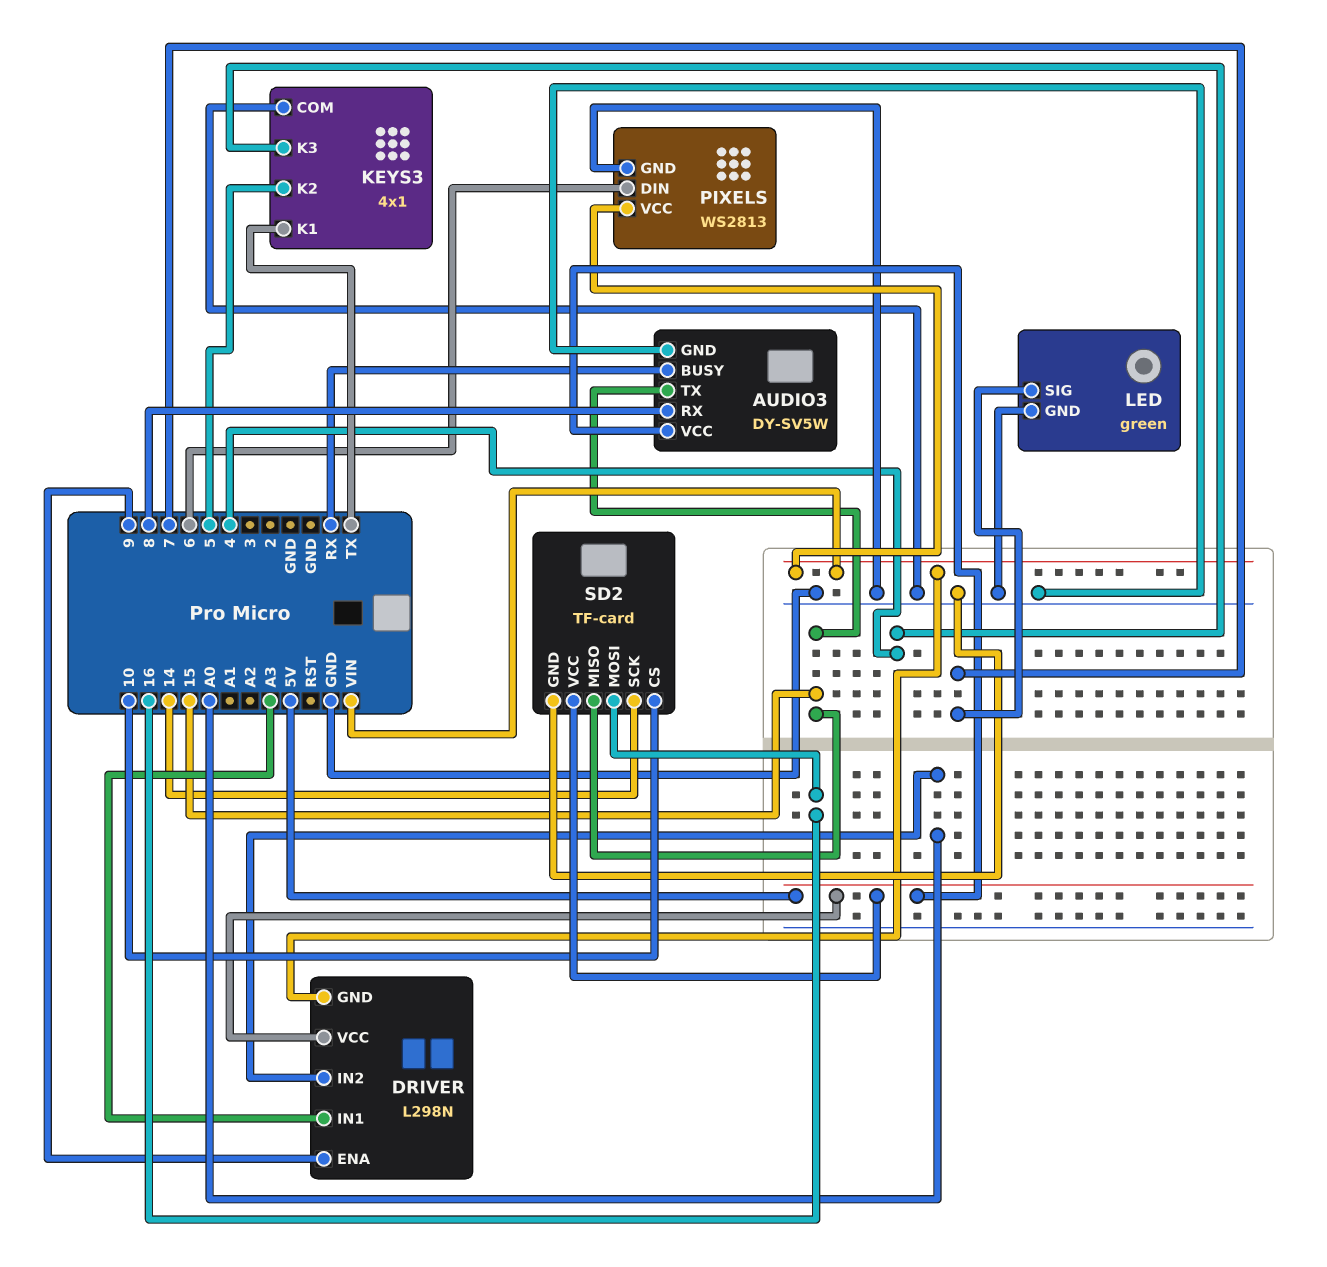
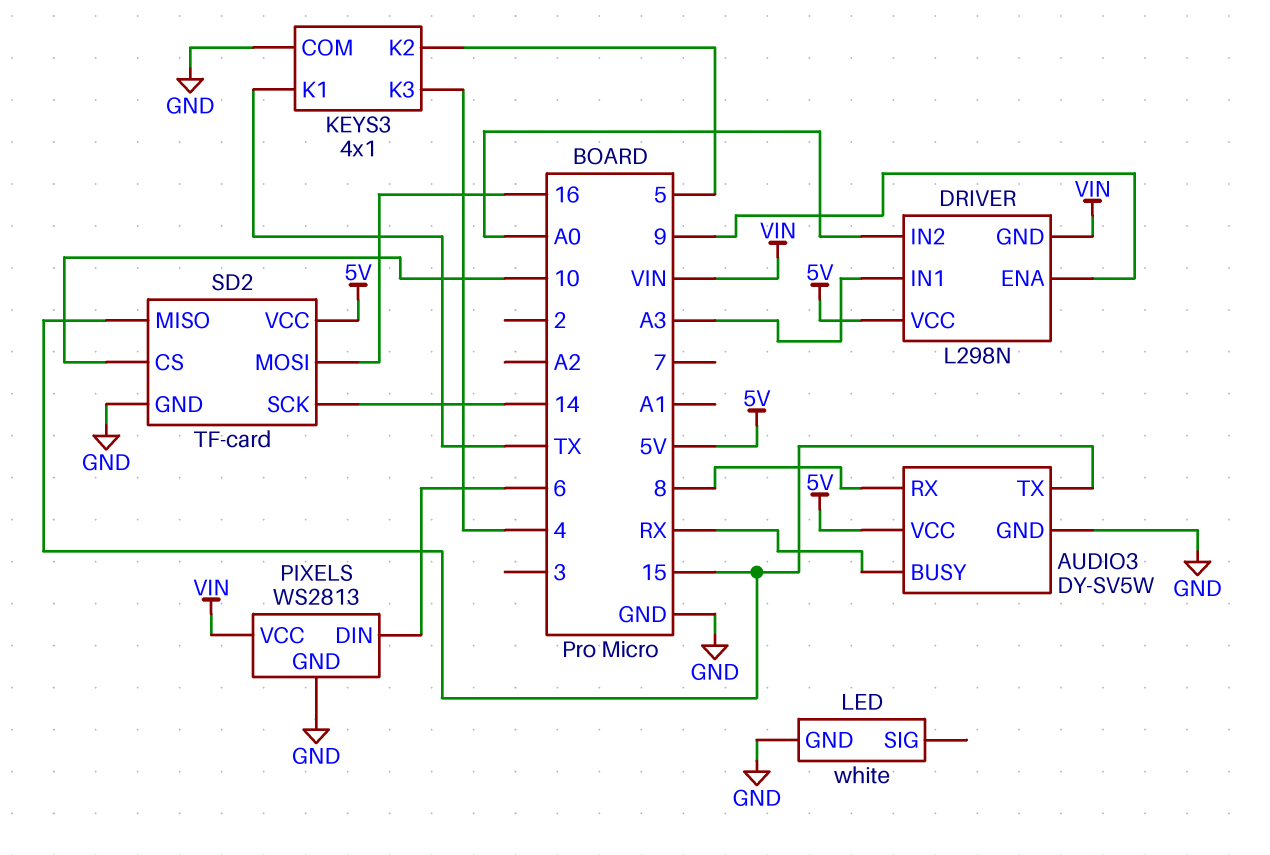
LED: green -> white
LED pin SIG: 7 -> none

